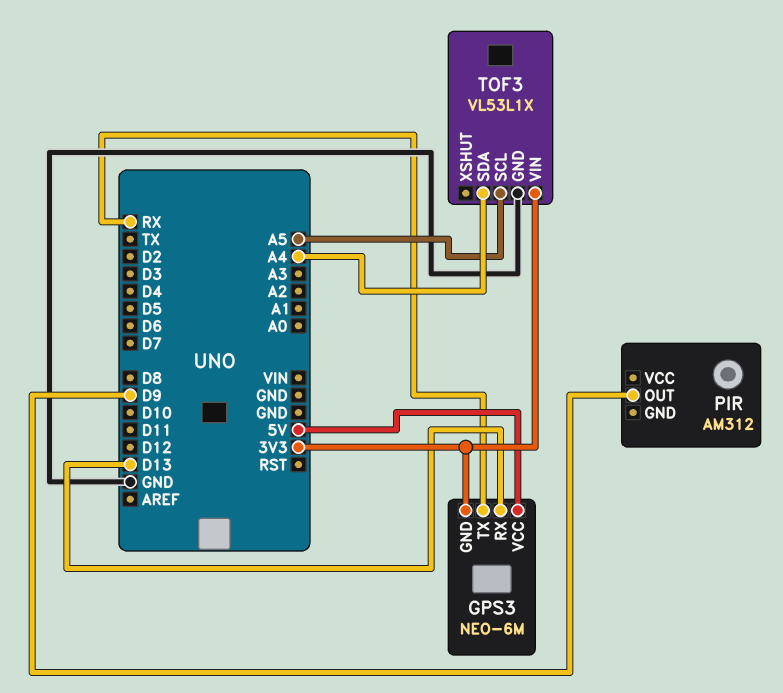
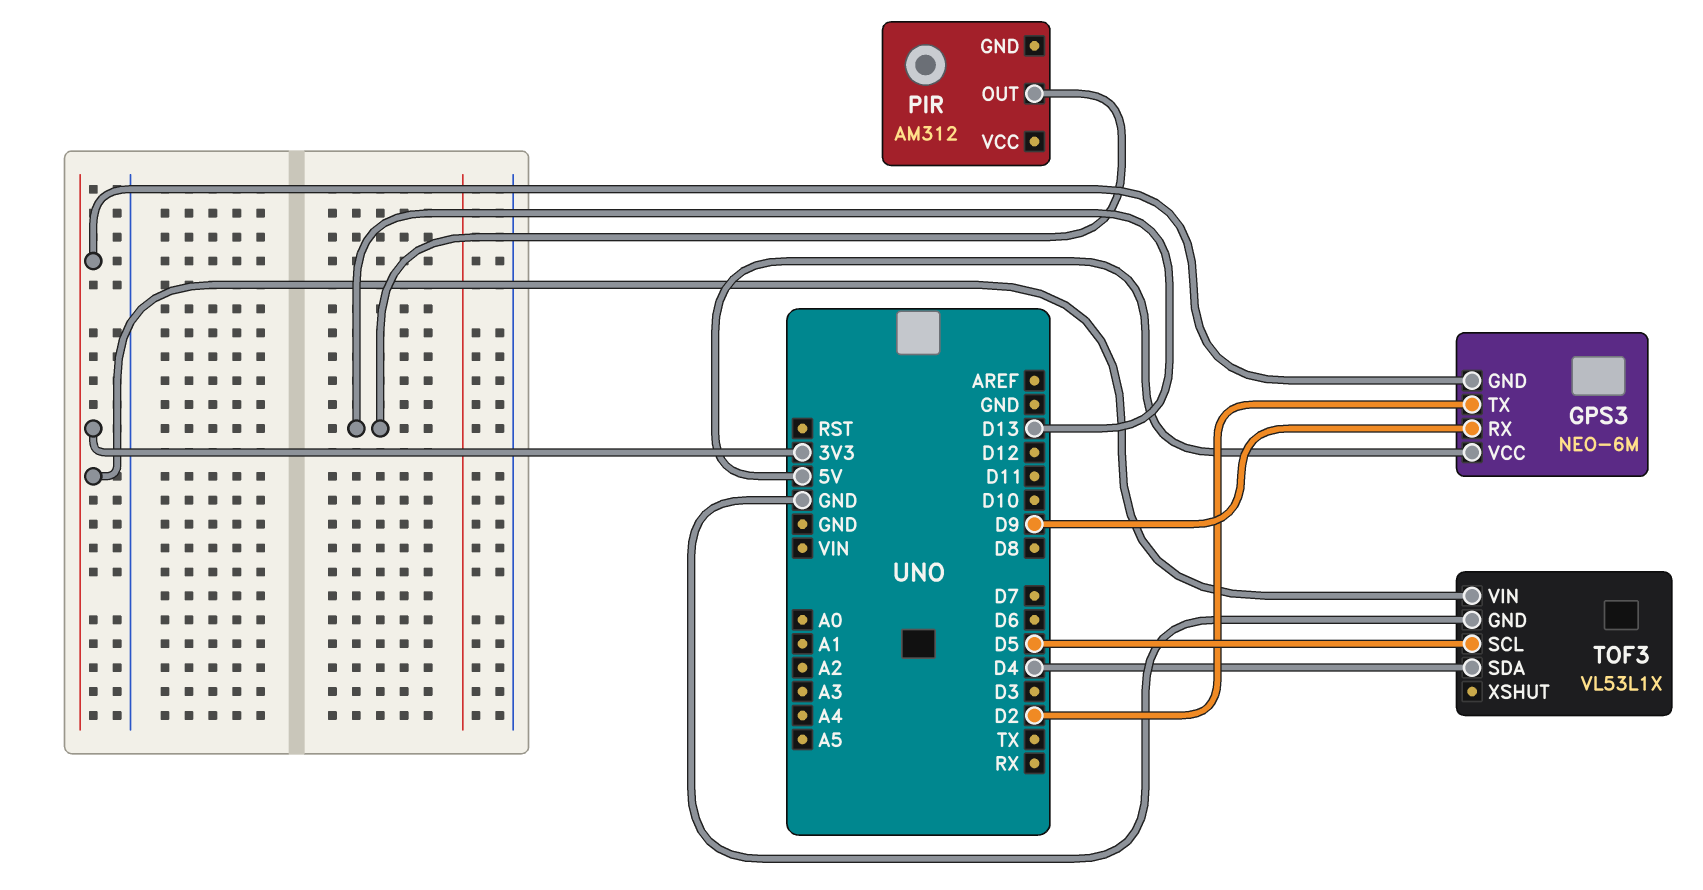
GPS3 pin RX: D13 -> D9
GPS3 pin TX: RX -> D2
PIR pin OUT: D9 -> D13
TOF3 pin SCL: A5 -> D5
TOF3 pin SDA: A4 -> D4

